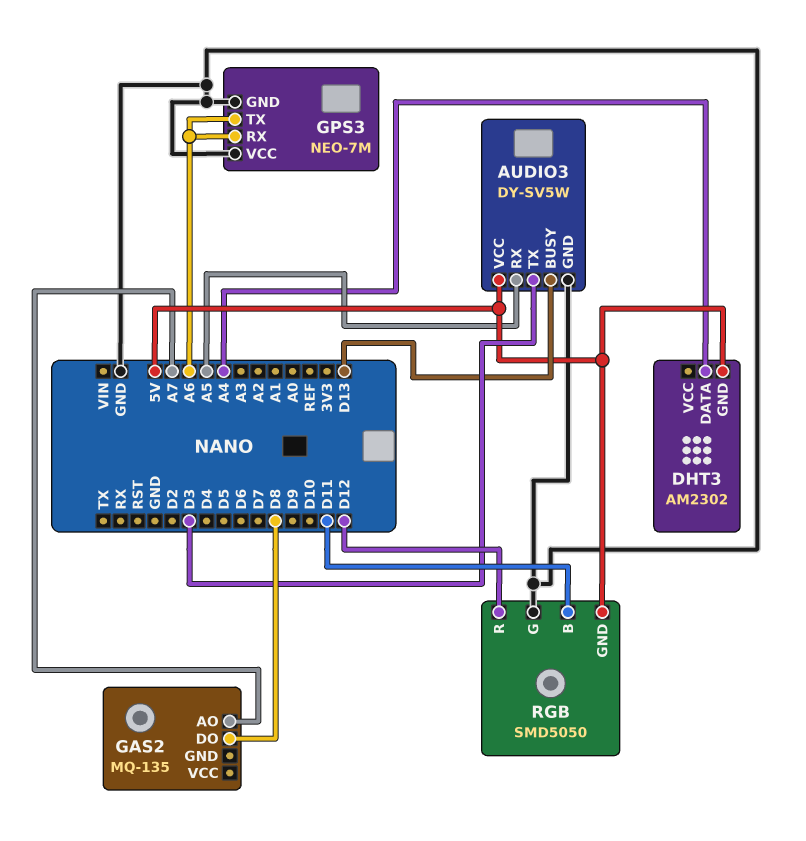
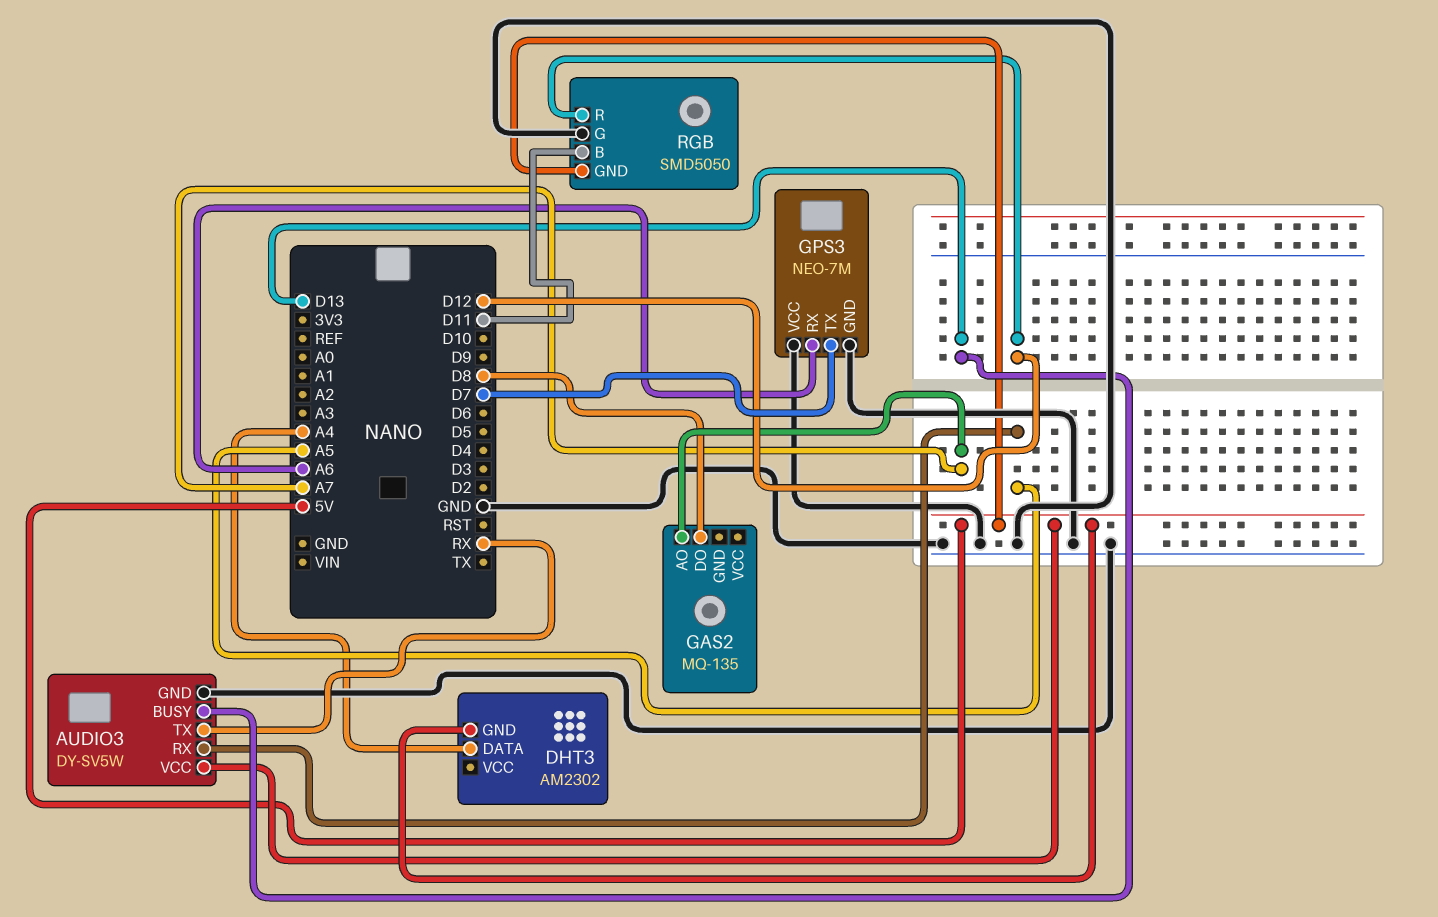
AUDIO3 pin TX: D3 -> RX
GPS3 pin TX: A6 -> D7

